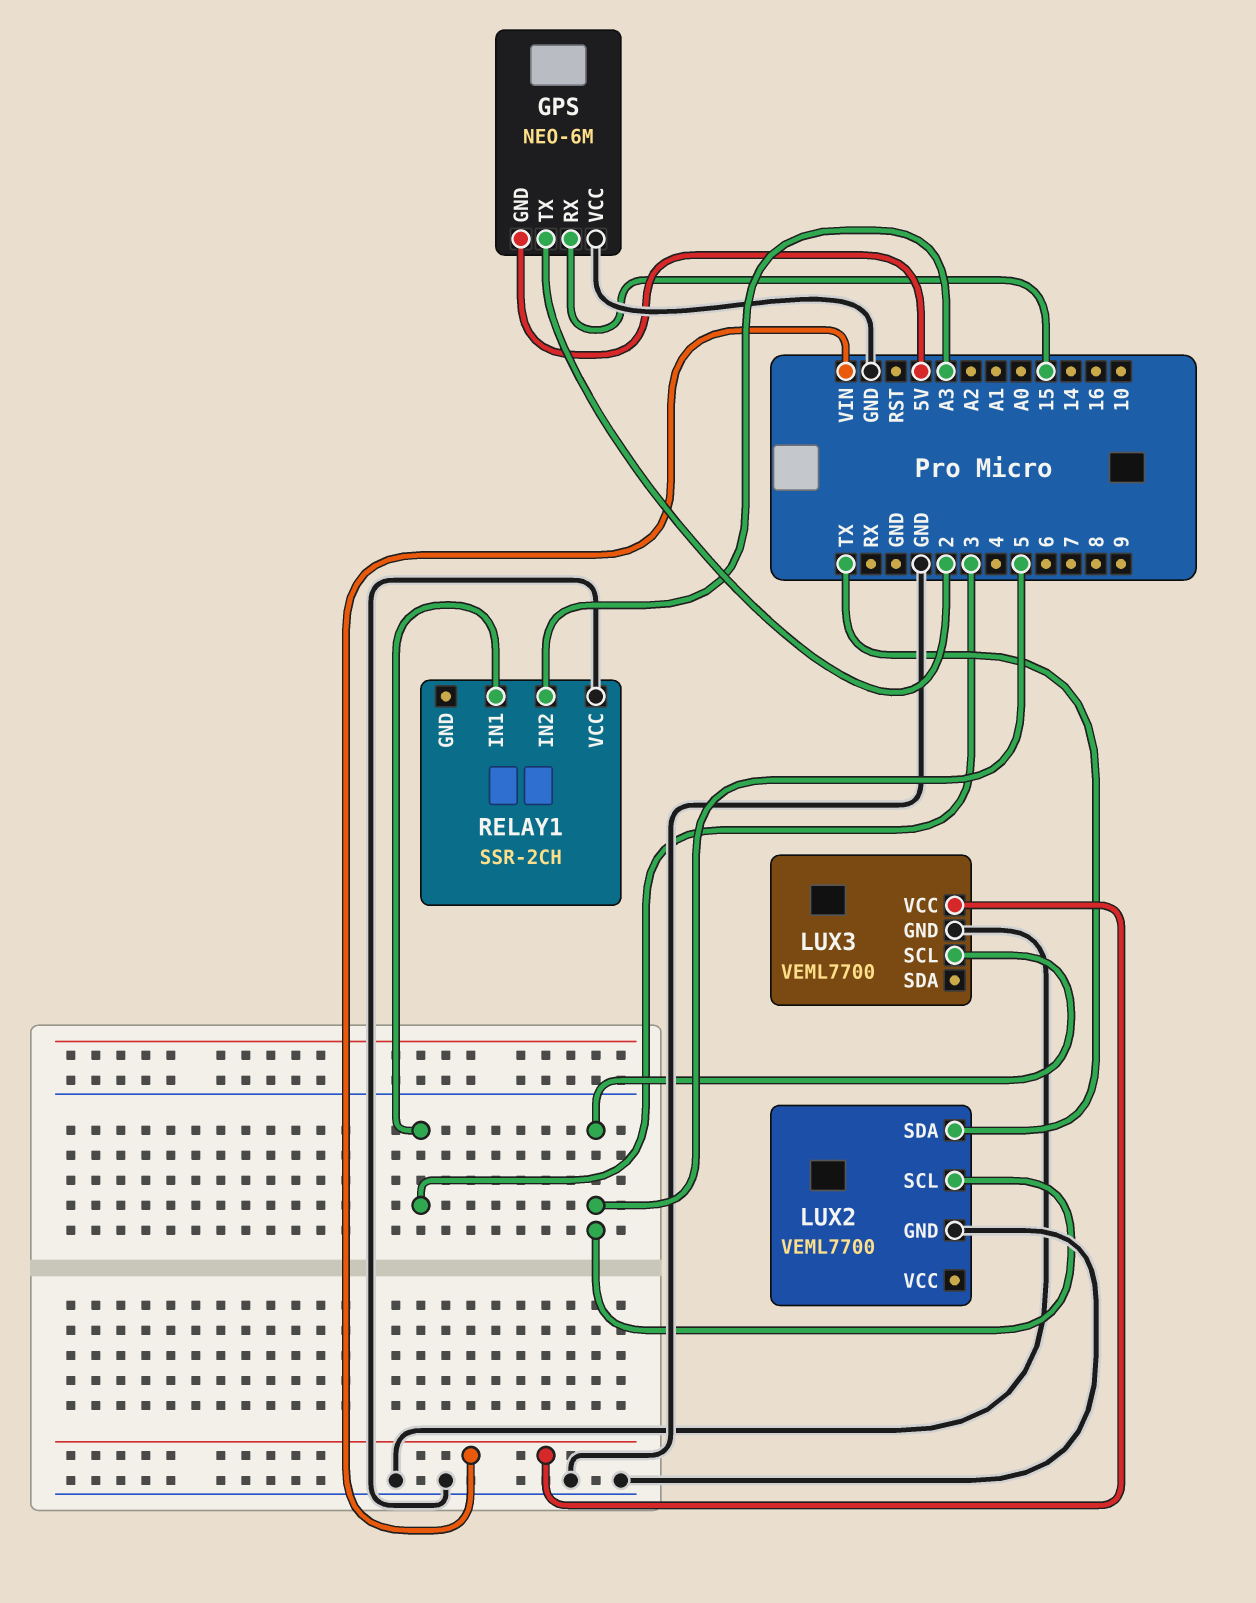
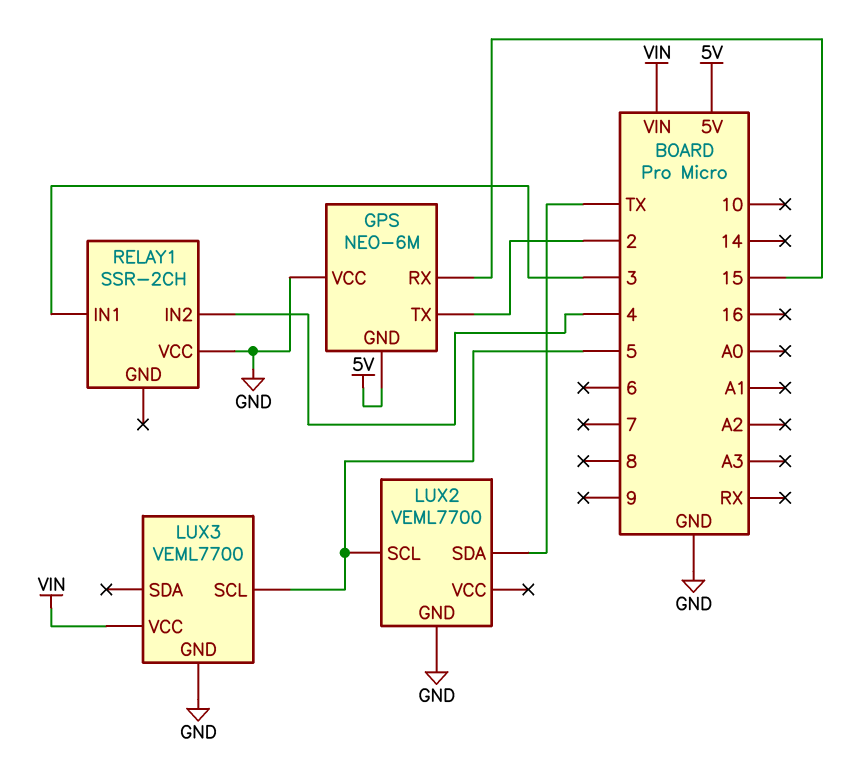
RELAY1 pin IN2: A3 -> 4

